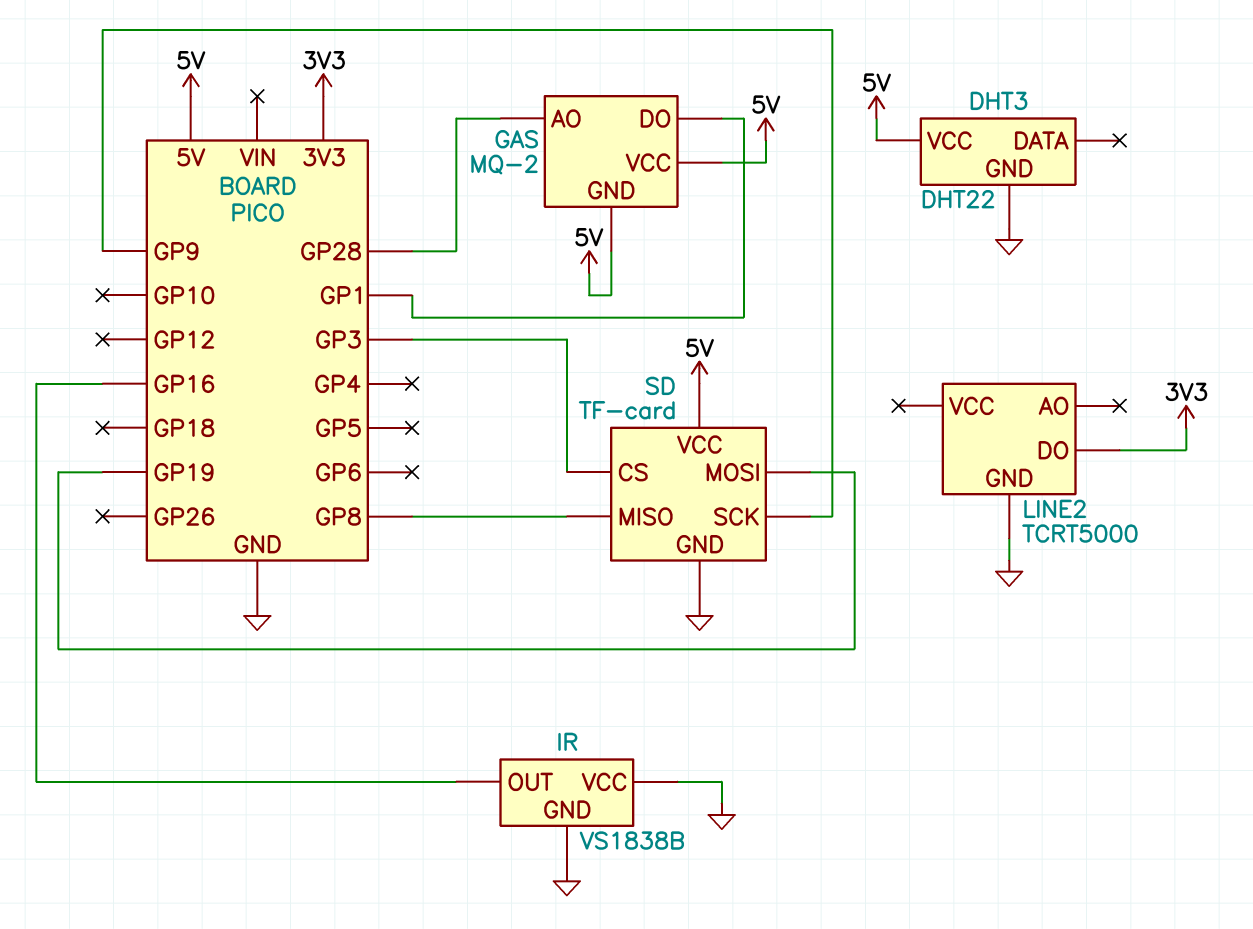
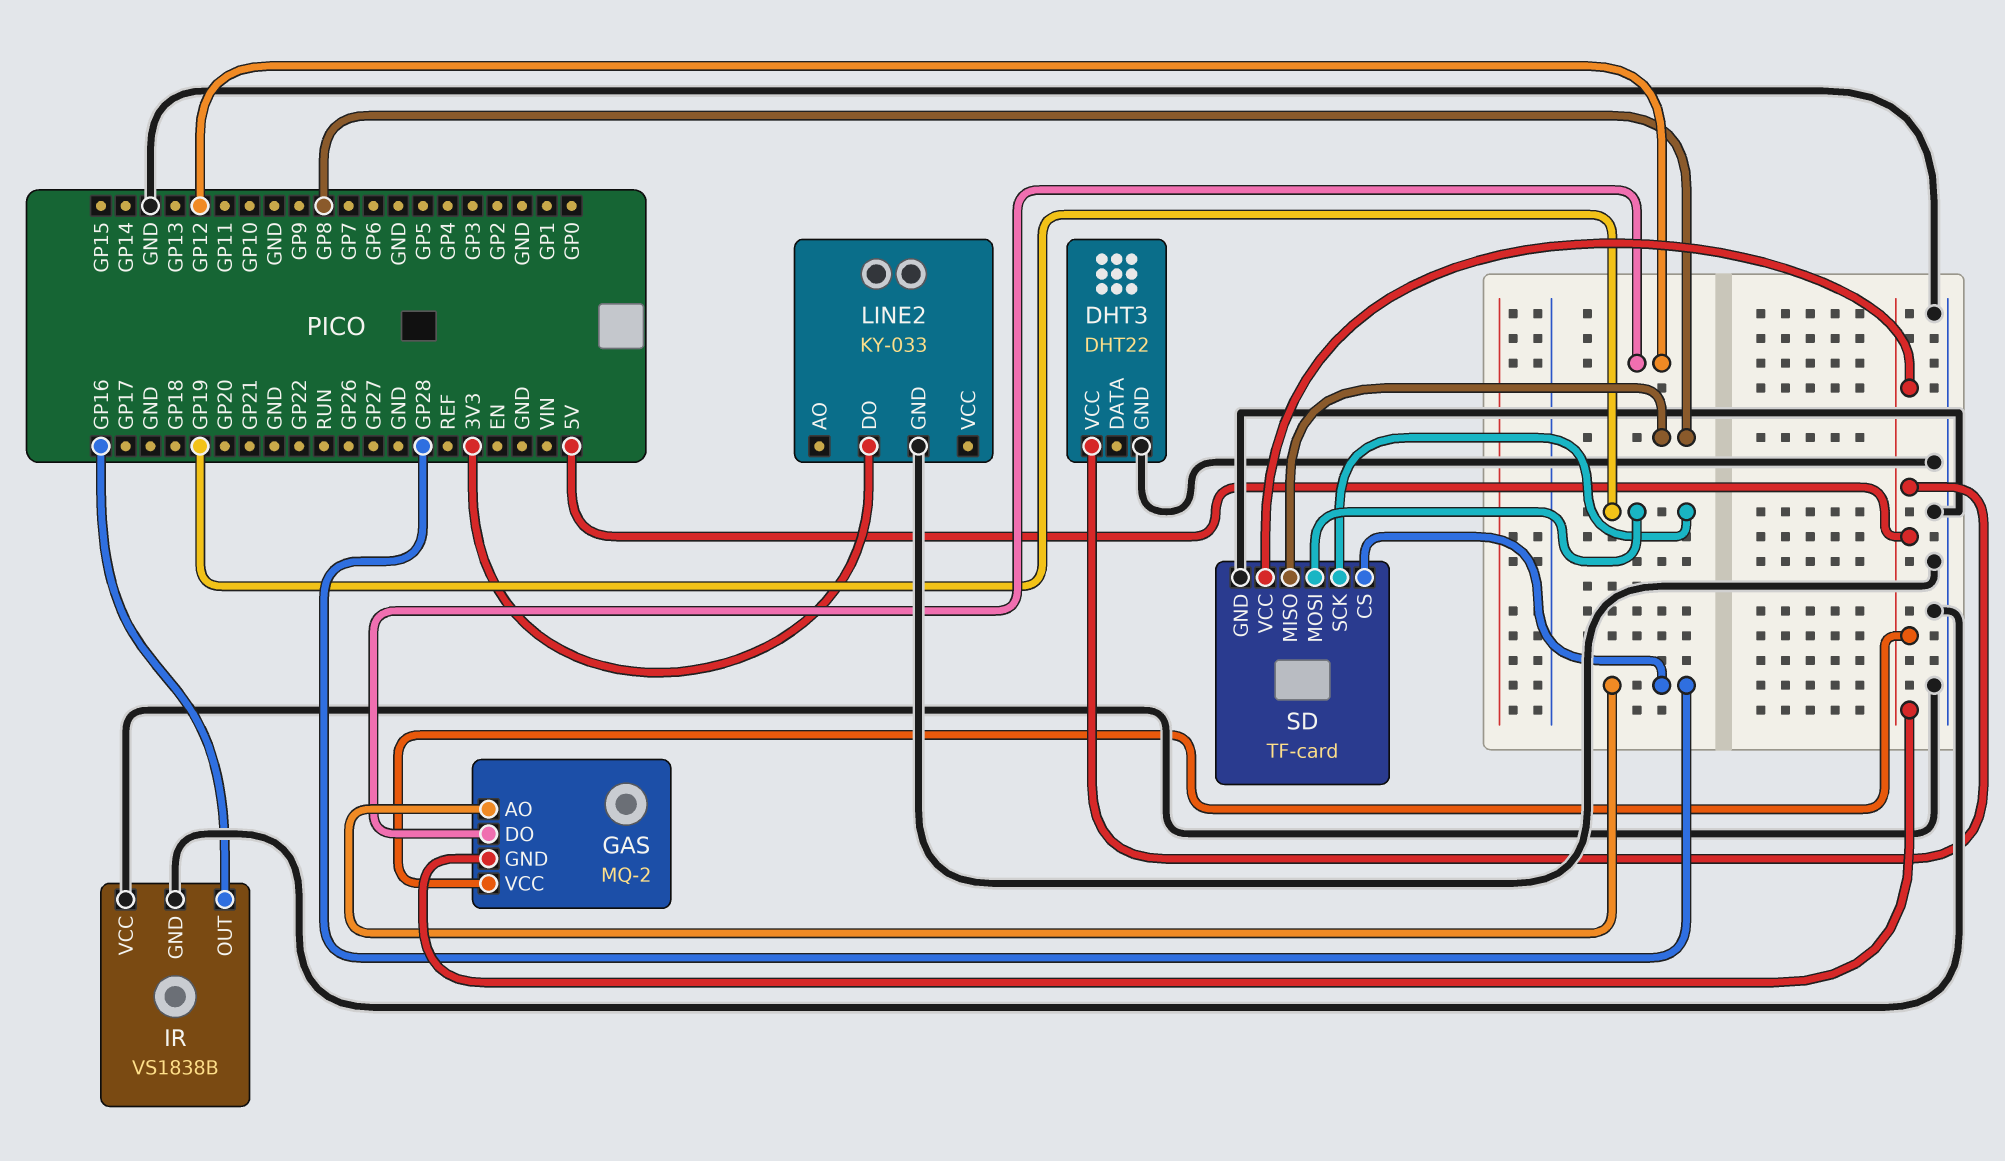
GAS pin DO: GP1 -> GP12
LINE2: TCRT5000 -> KY-033
SD pin CS: GP3 -> GP28
SD pin SCK: GP9 -> GP19

